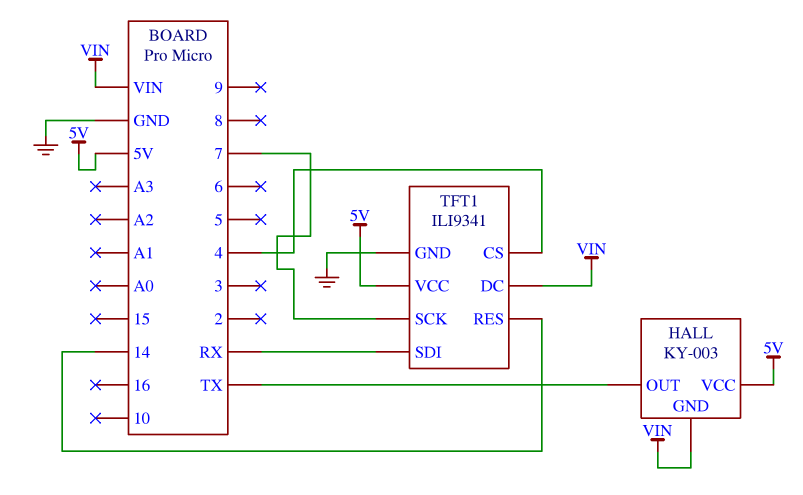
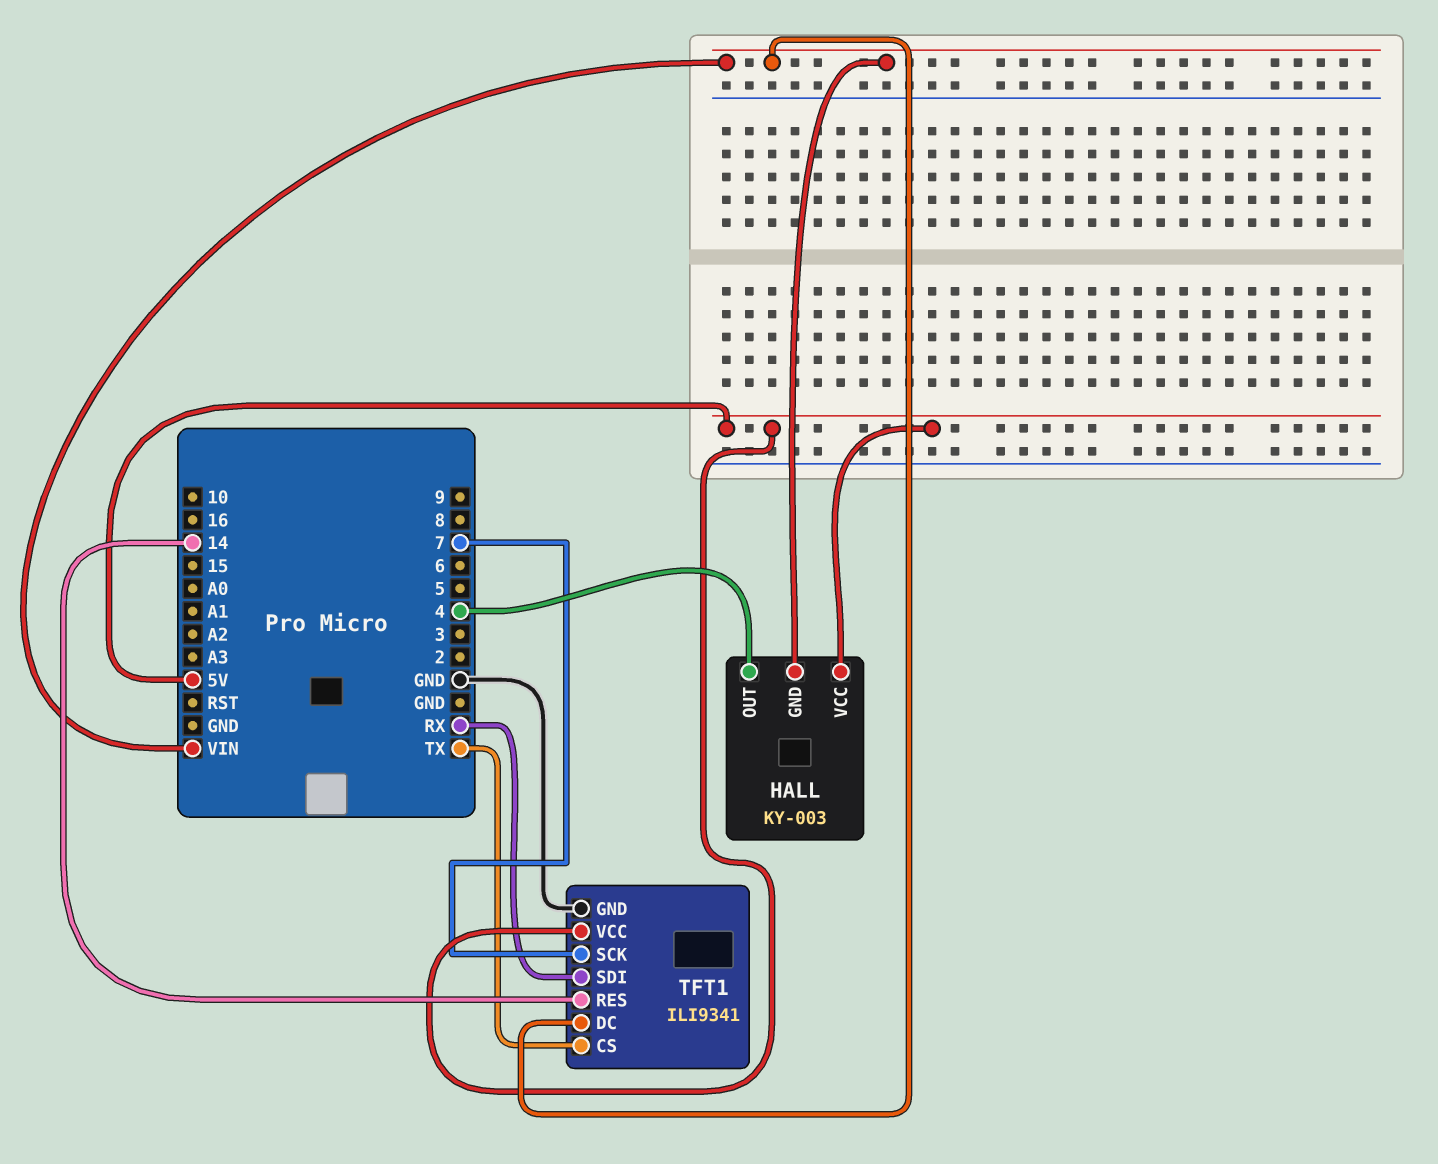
HALL pin OUT: TX -> 4
TFT1 pin CS: 4 -> TX

